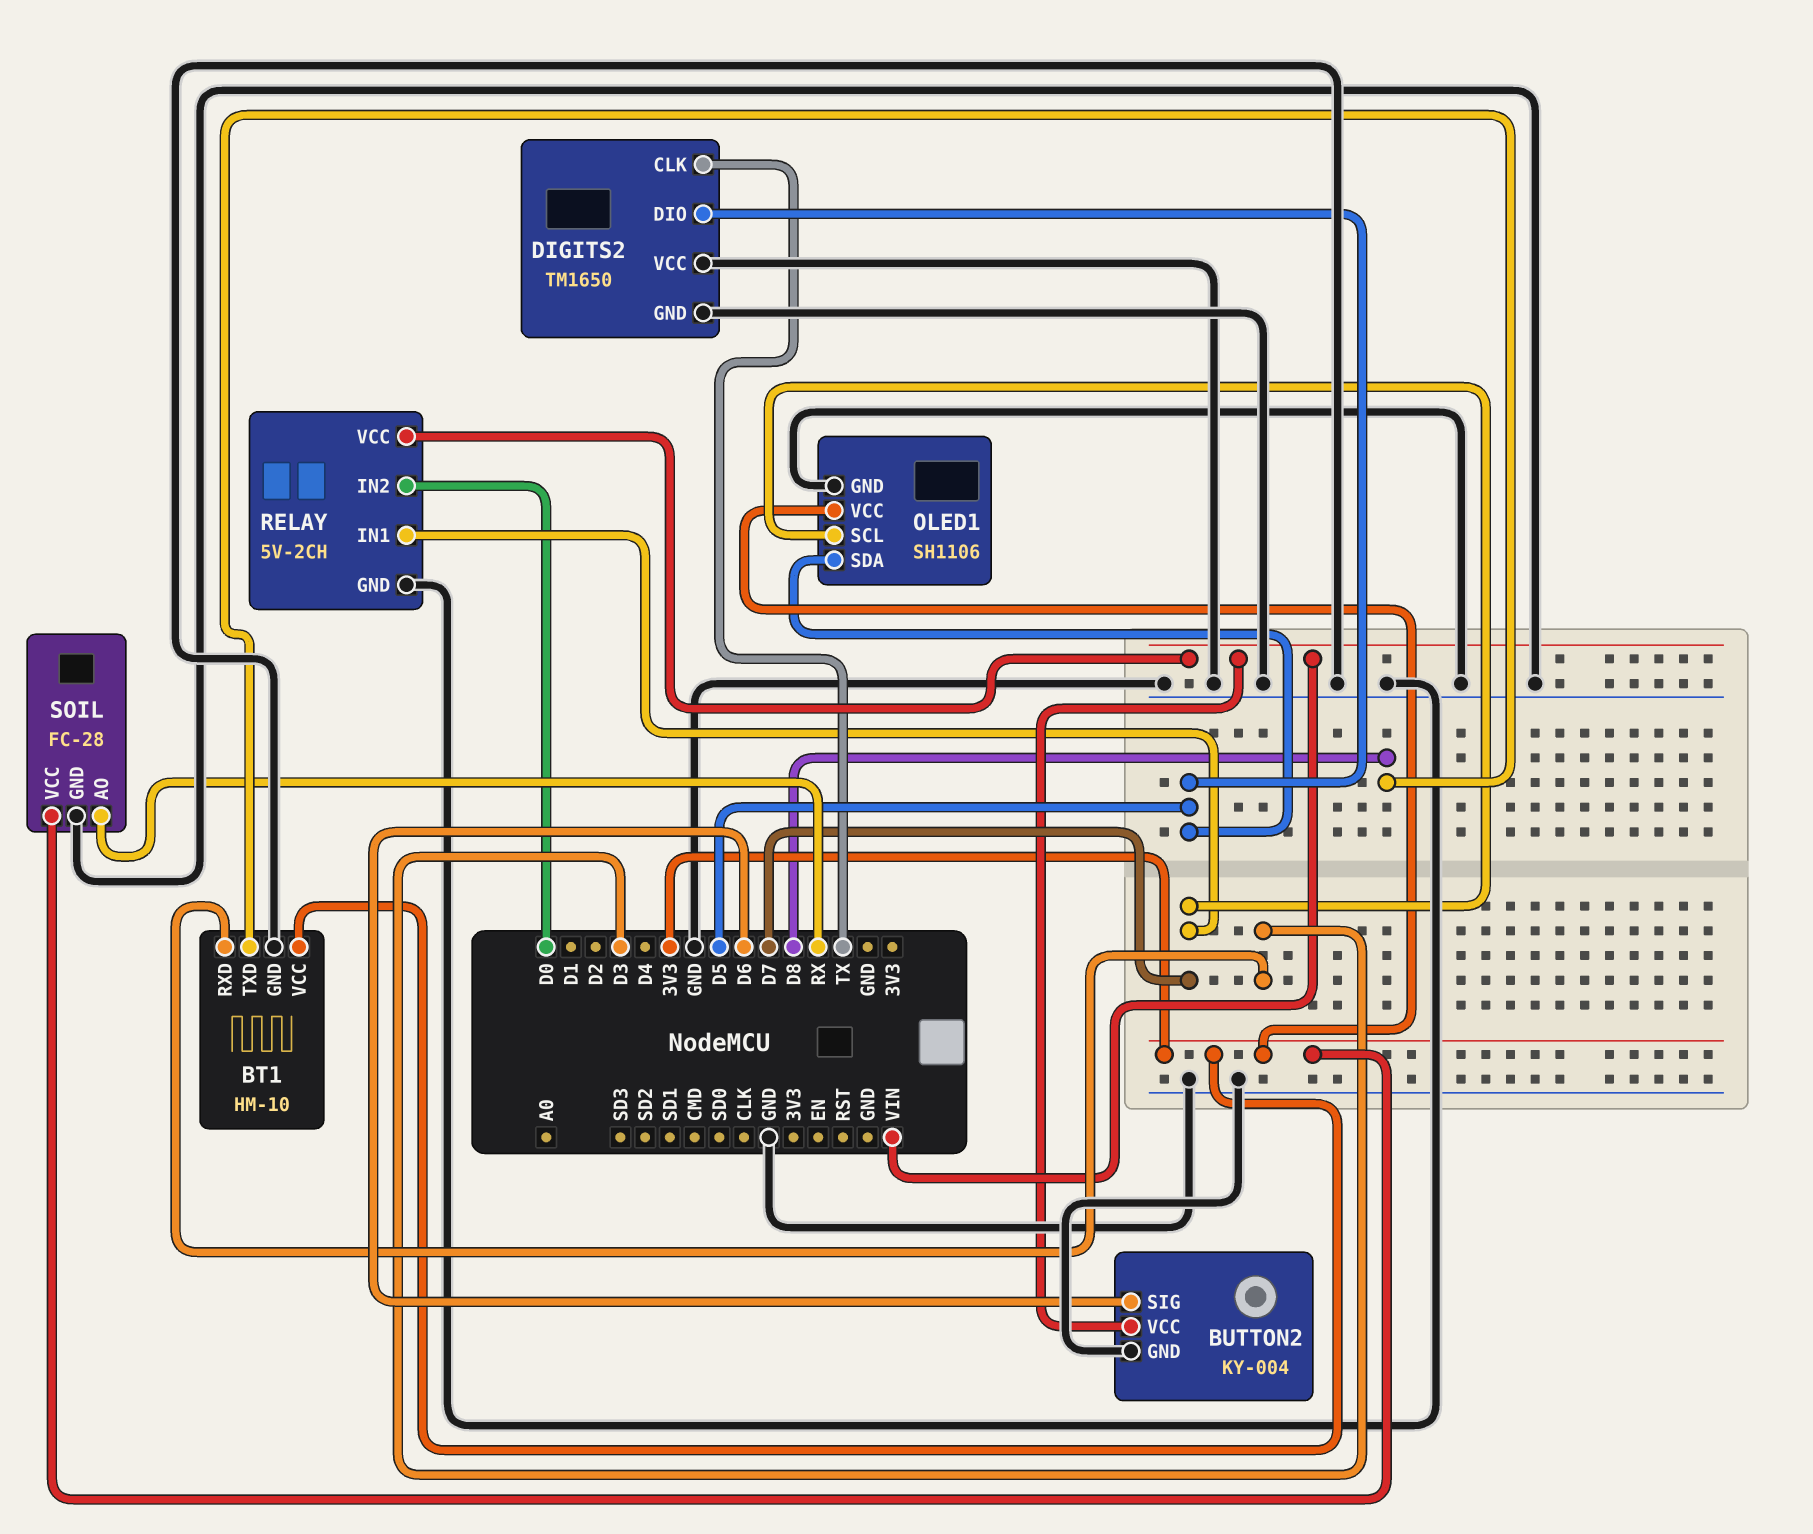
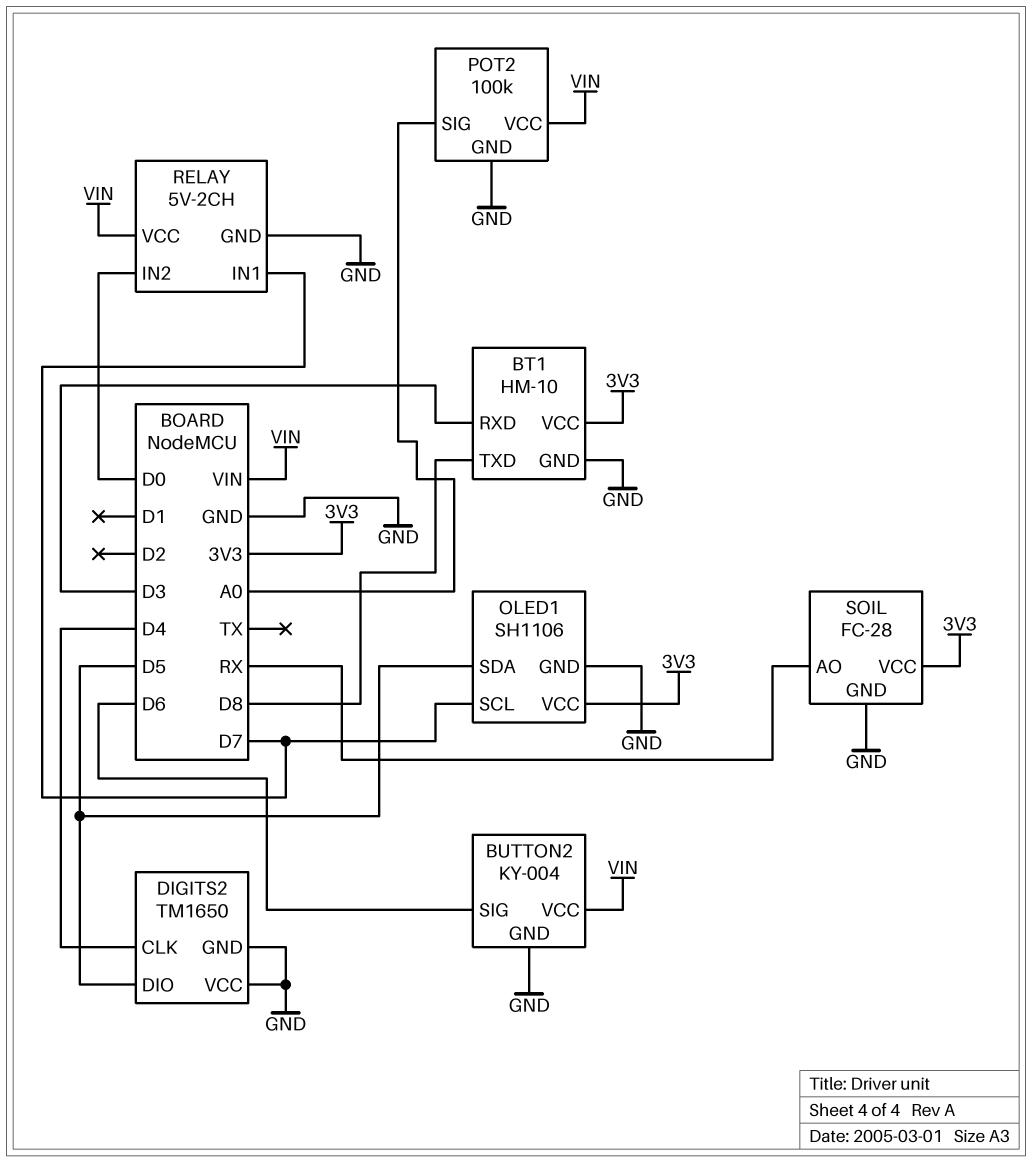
DIGITS2 pin CLK: TX -> D4
POT2: none -> 100k
POT2 pin GND: none -> GND
POT2 pin SIG: none -> A0
POT2 pin VCC: none -> VIN

